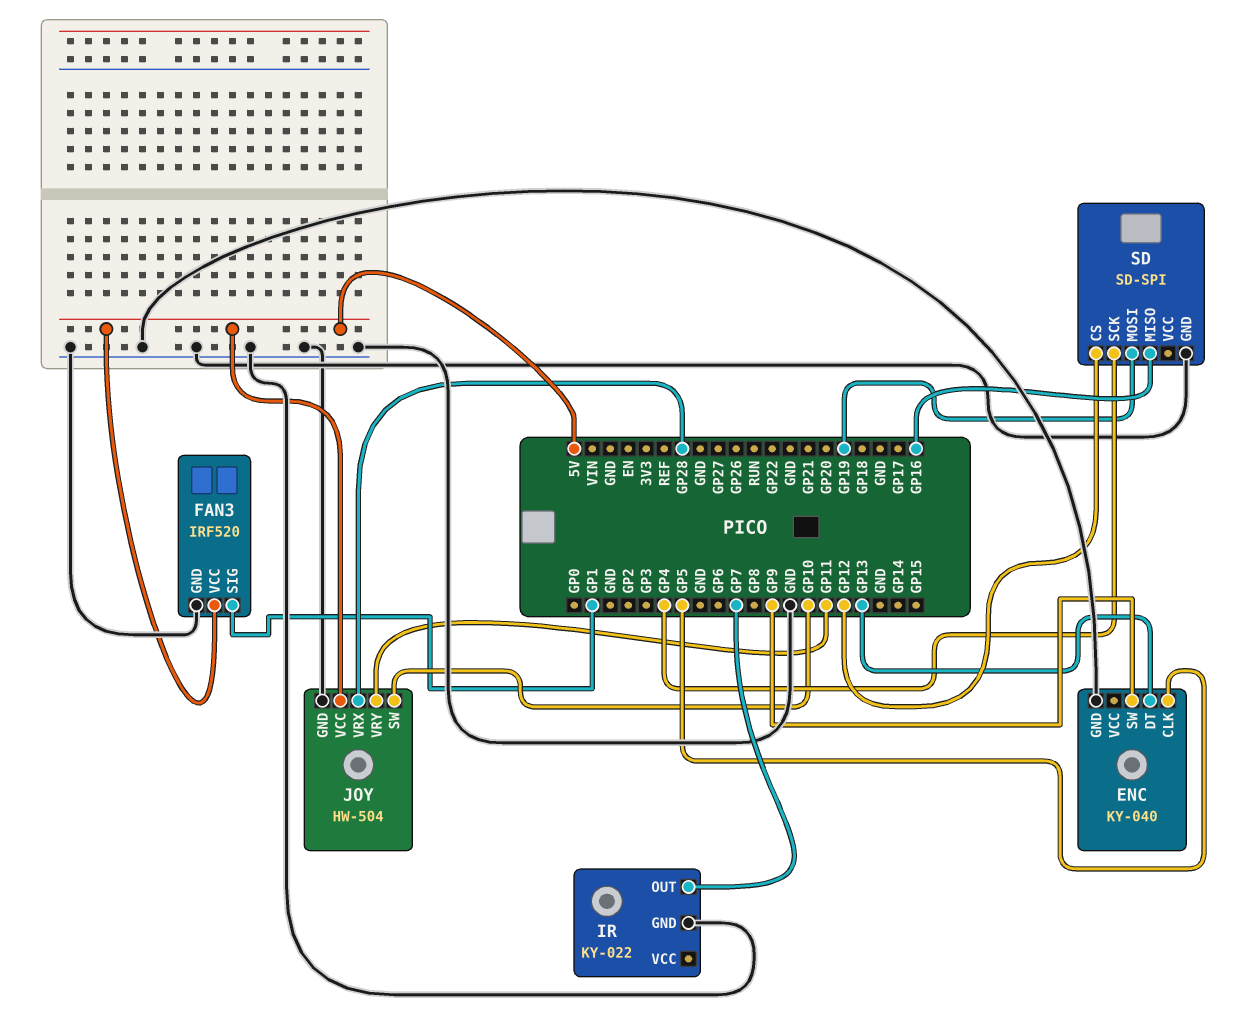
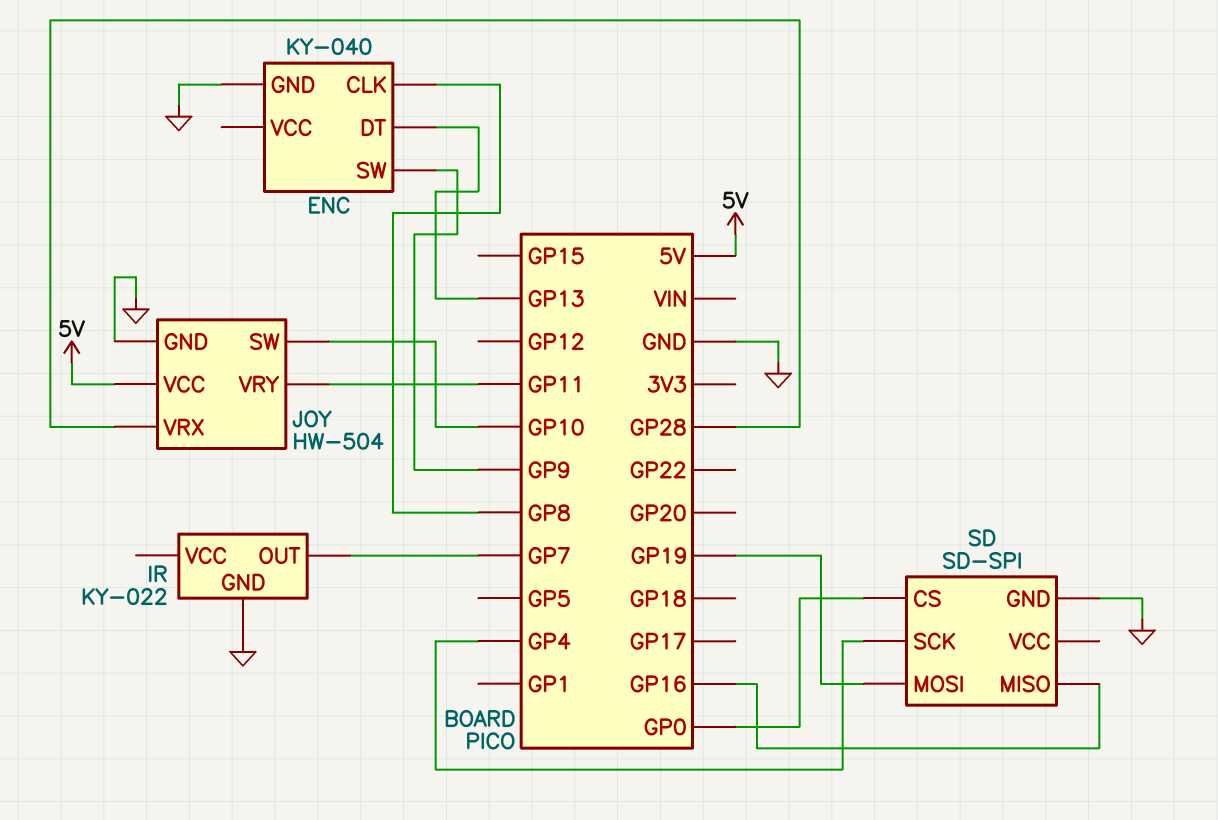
ENC pin CLK: GP5 -> GP8
FAN3: IRF520 -> none
FAN3 pin GND: GND -> none
FAN3 pin SIG: GP1 -> none
FAN3 pin VCC: 5V -> none
SD pin CS: GP12 -> GP0

